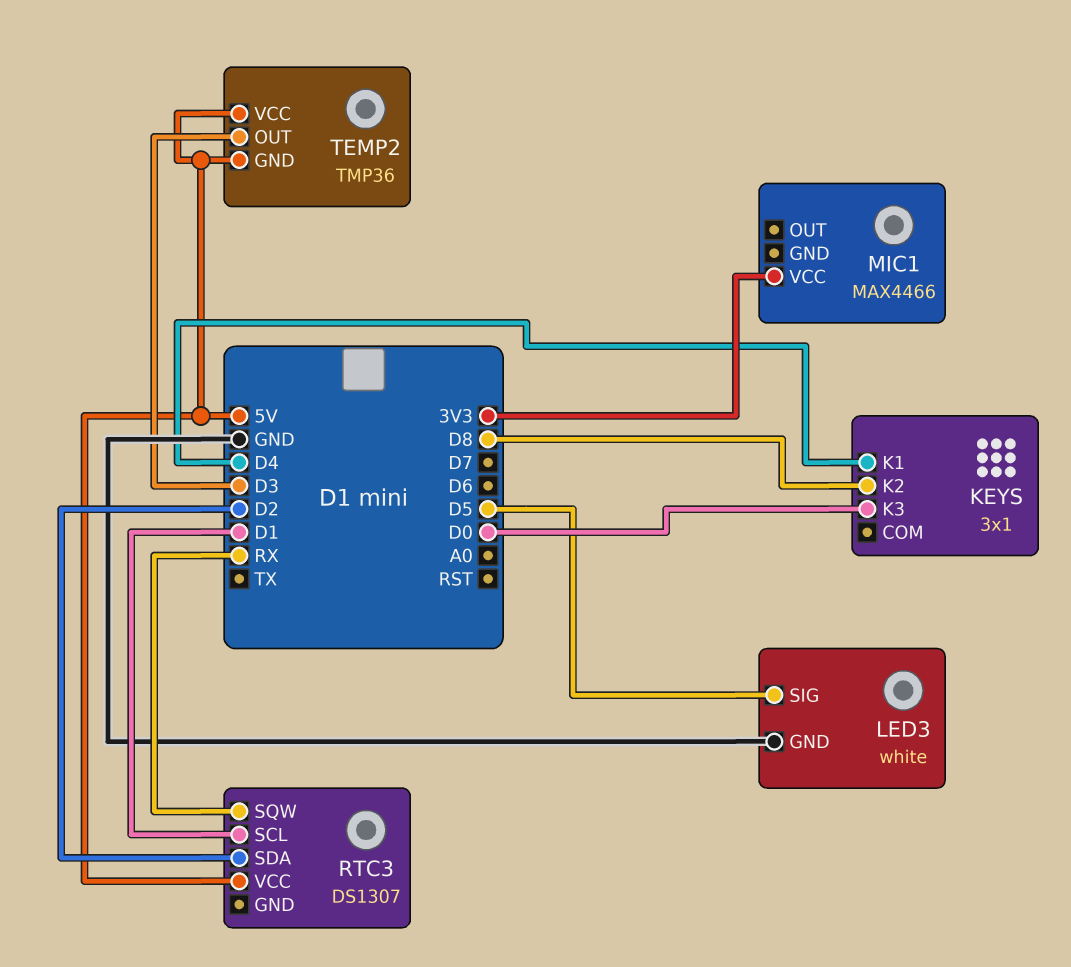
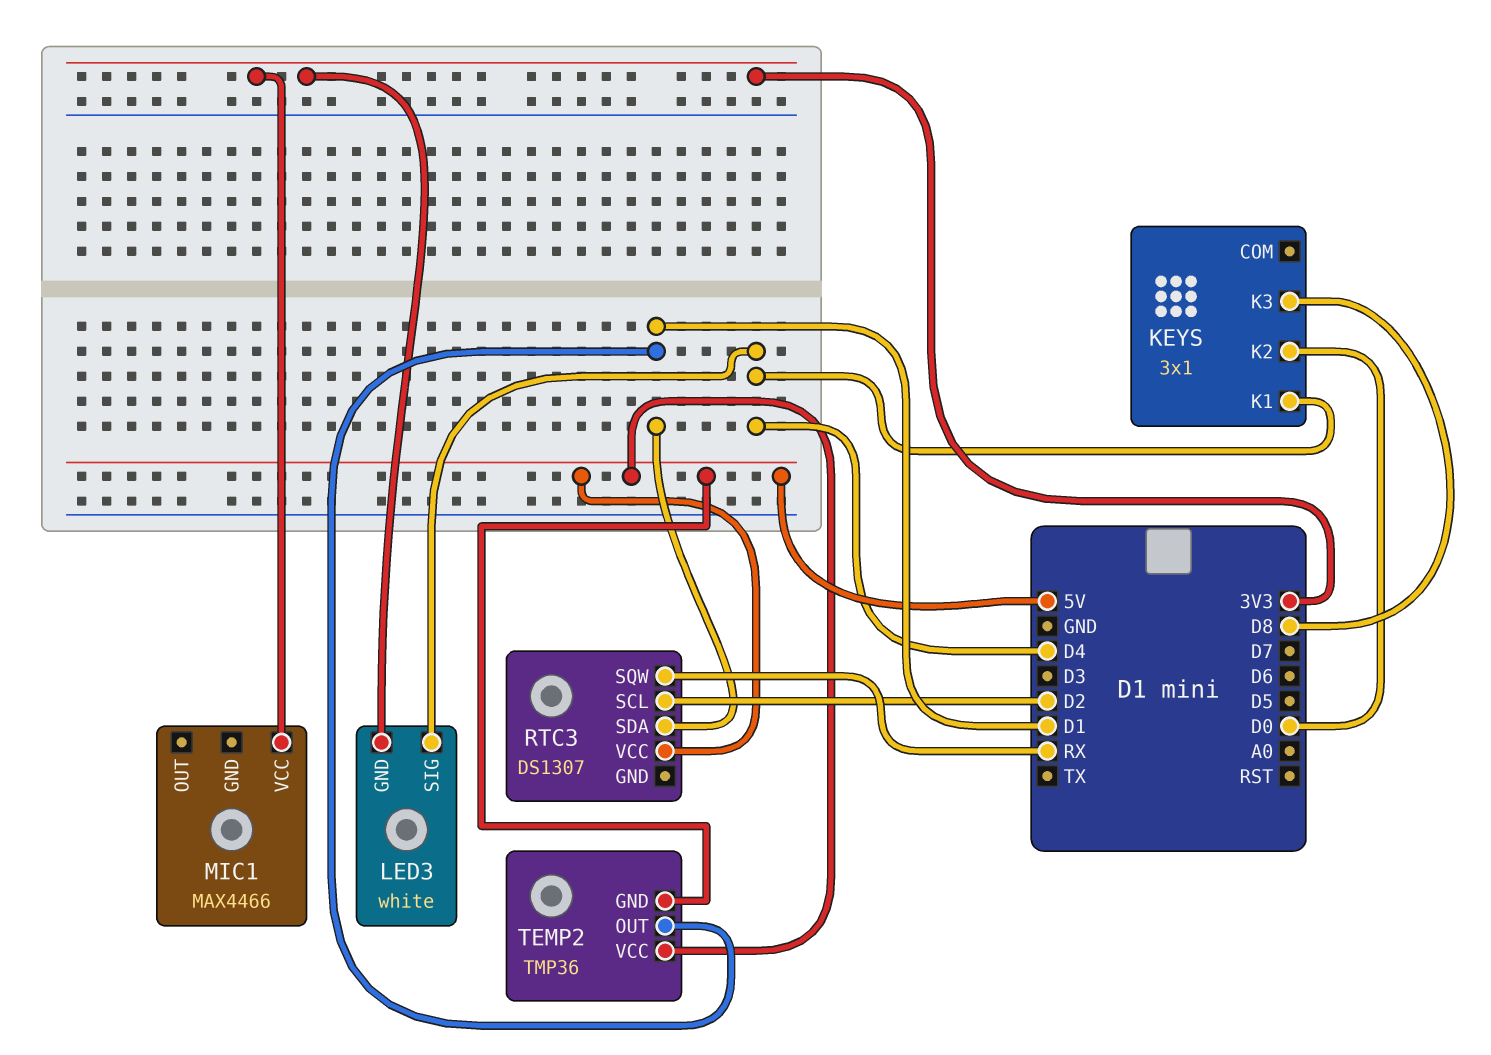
KEYS pin K2: D8 -> D0
KEYS pin K3: D0 -> D8
LED3 pin GND: GND -> 3V3
LED3 pin SIG: D5 -> D4
RTC3 pin SCL: D1 -> D2
RTC3 pin SDA: D2 -> D1
TEMP2 pin OUT: D3 -> D1

